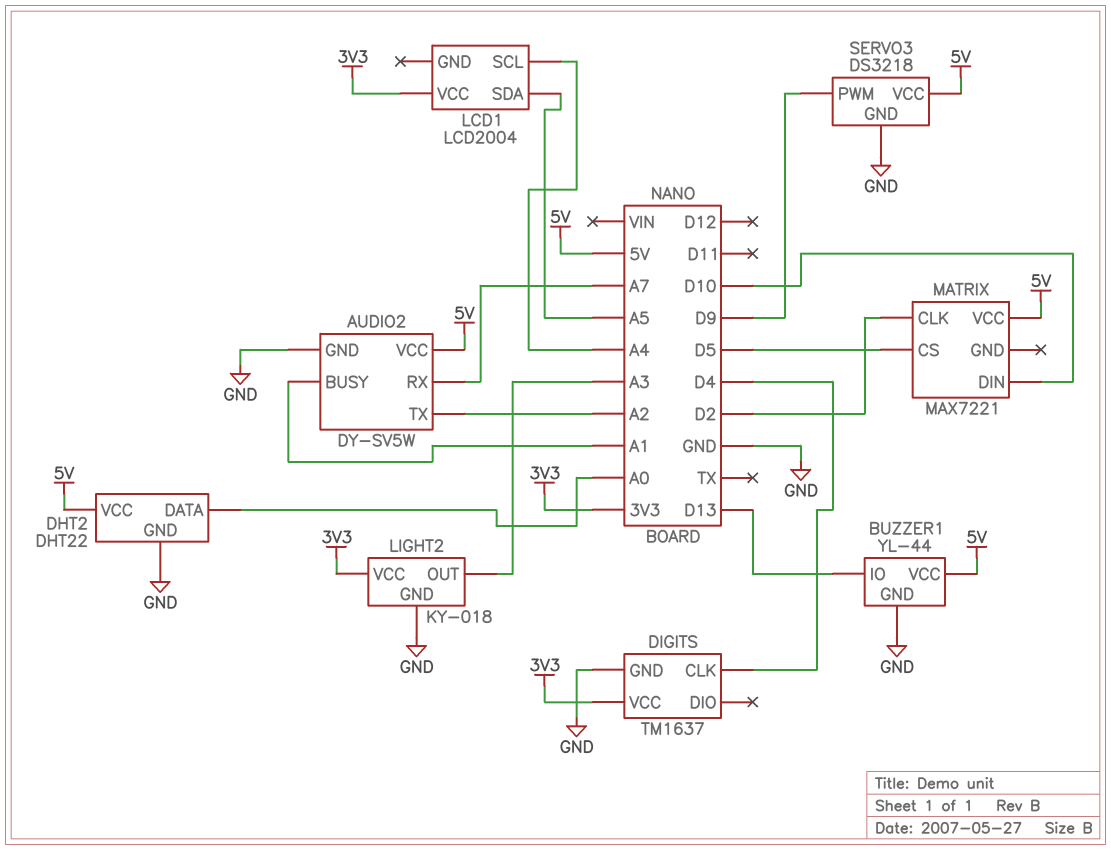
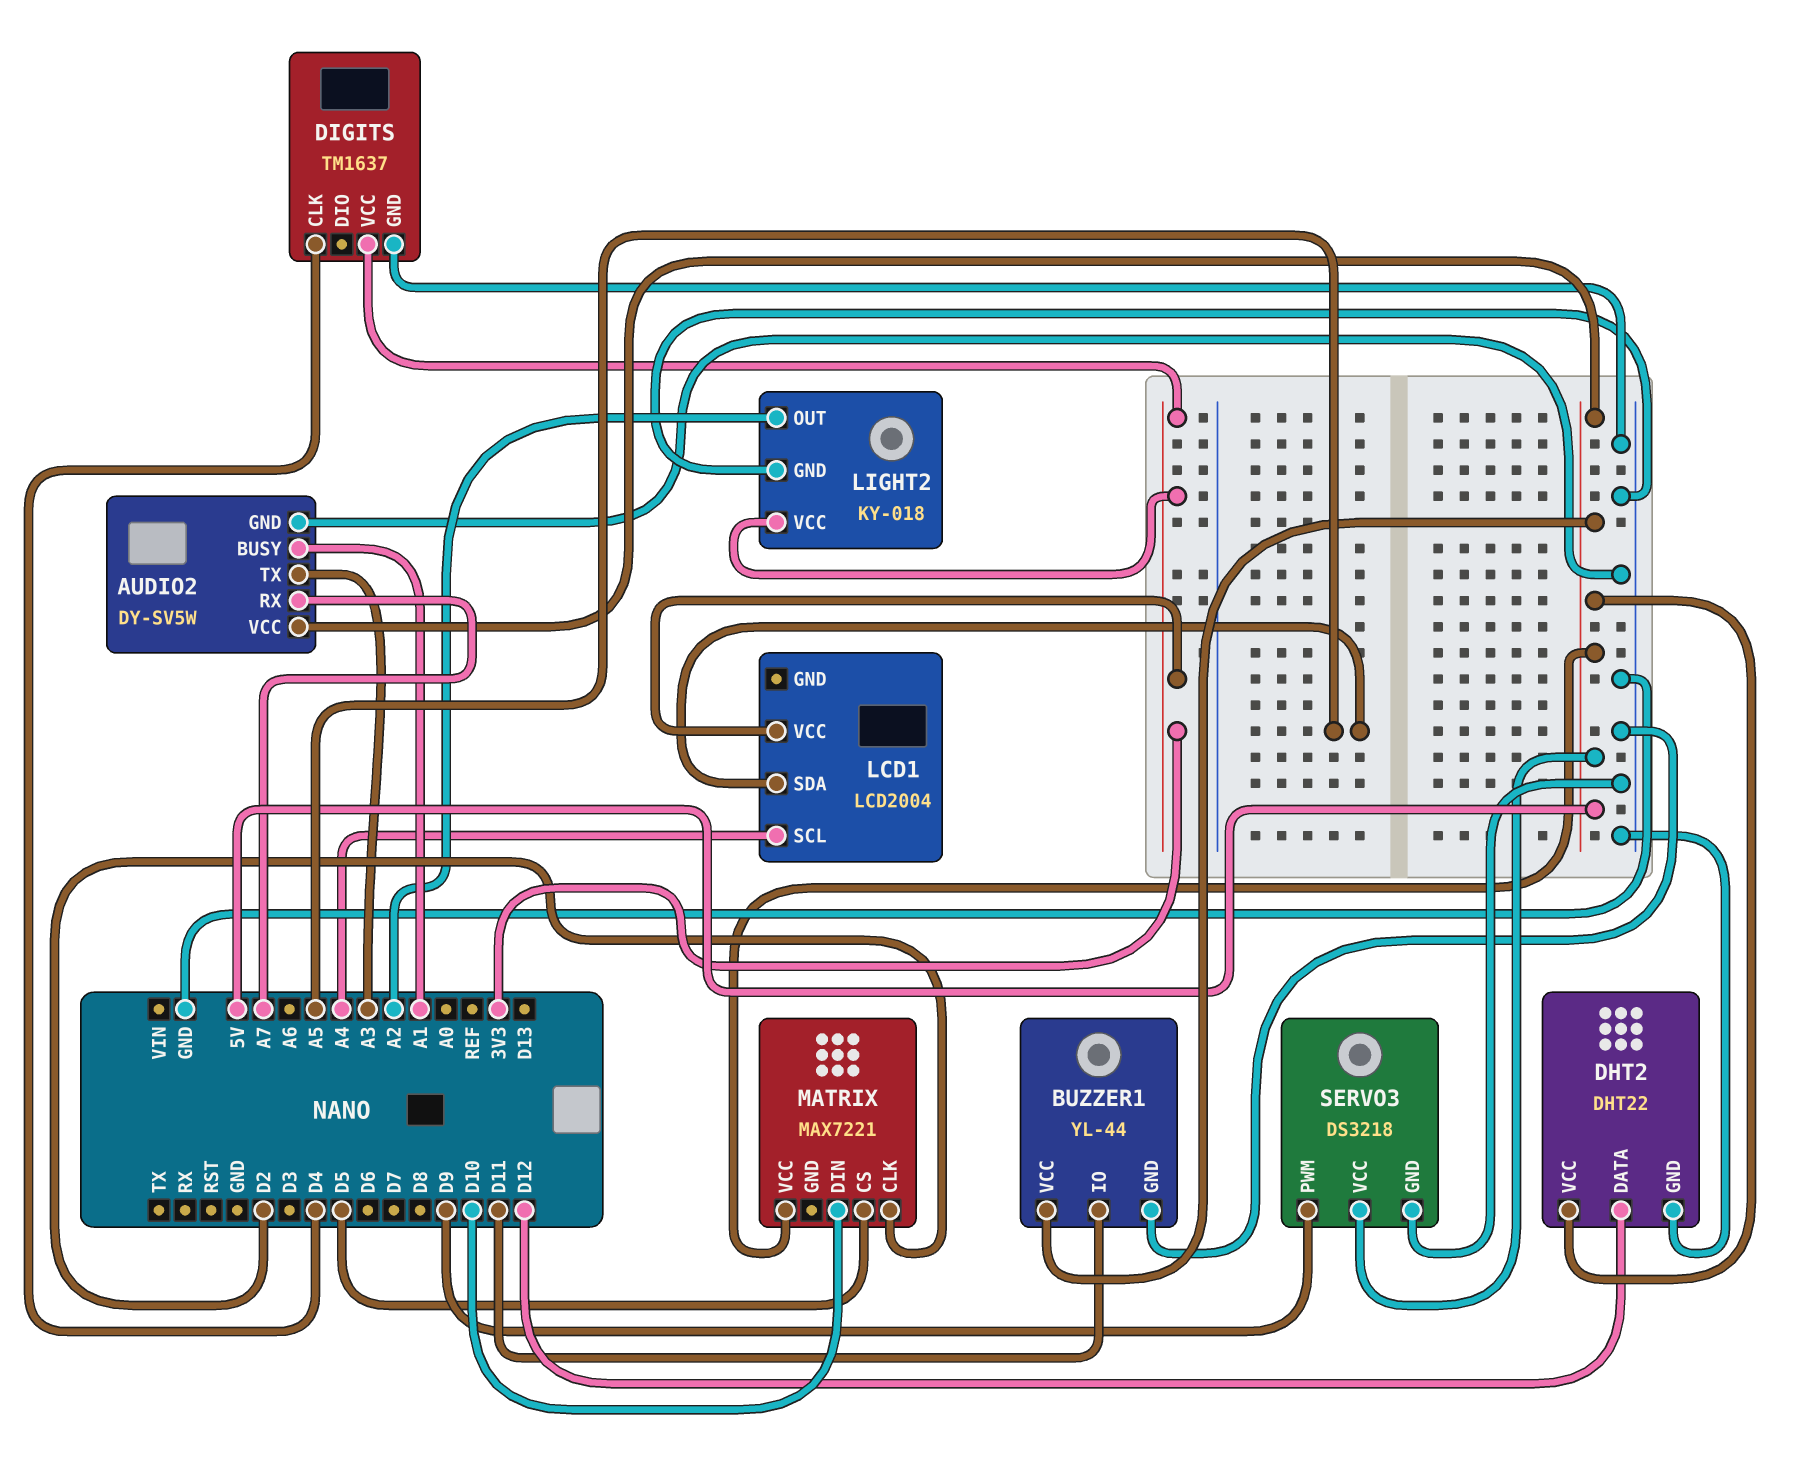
AUDIO2 pin TX: A2 -> A3
BUZZER1 pin IO: D13 -> D11
DHT2 pin DATA: A0 -> D12
LIGHT2 pin OUT: A3 -> A2

